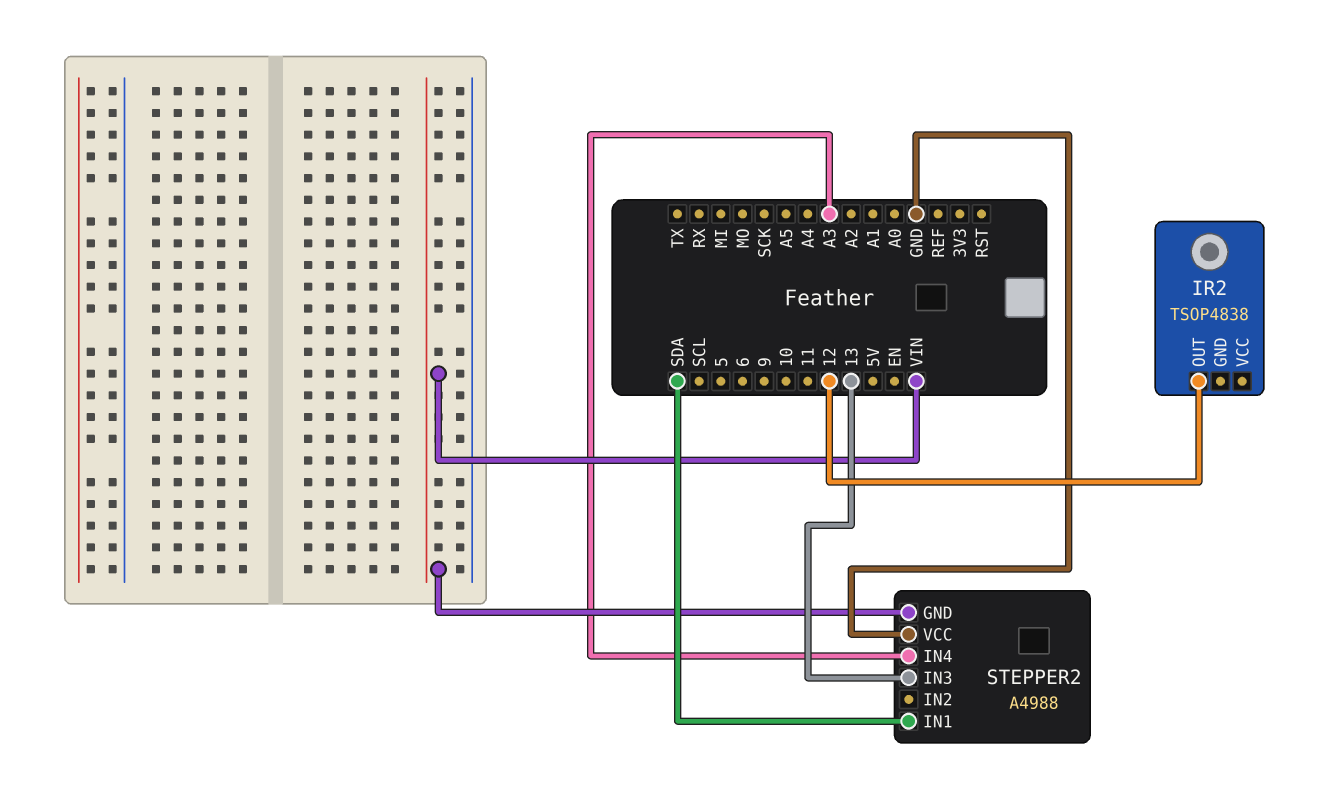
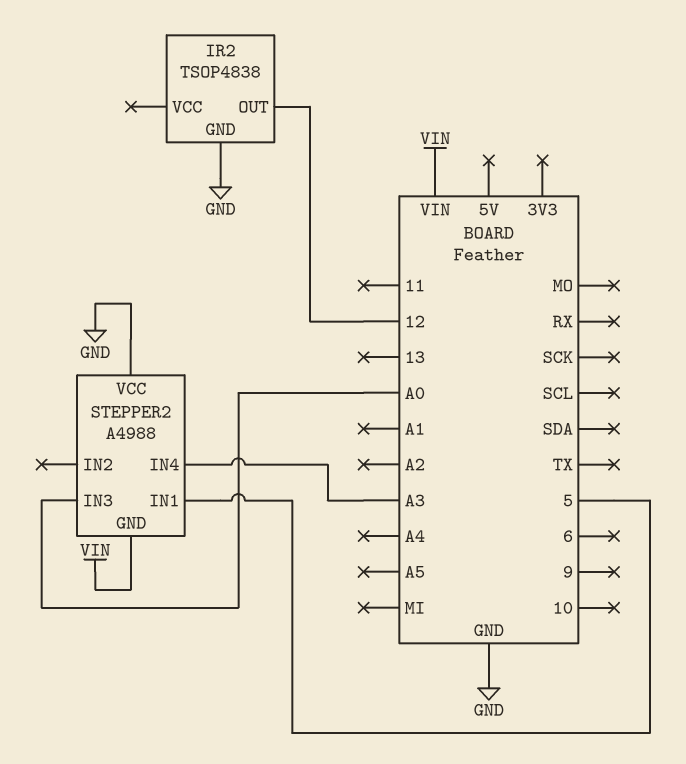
IR2 pin GND: none -> GND
STEPPER2 pin IN1: SDA -> 5
STEPPER2 pin IN3: 13 -> A0

